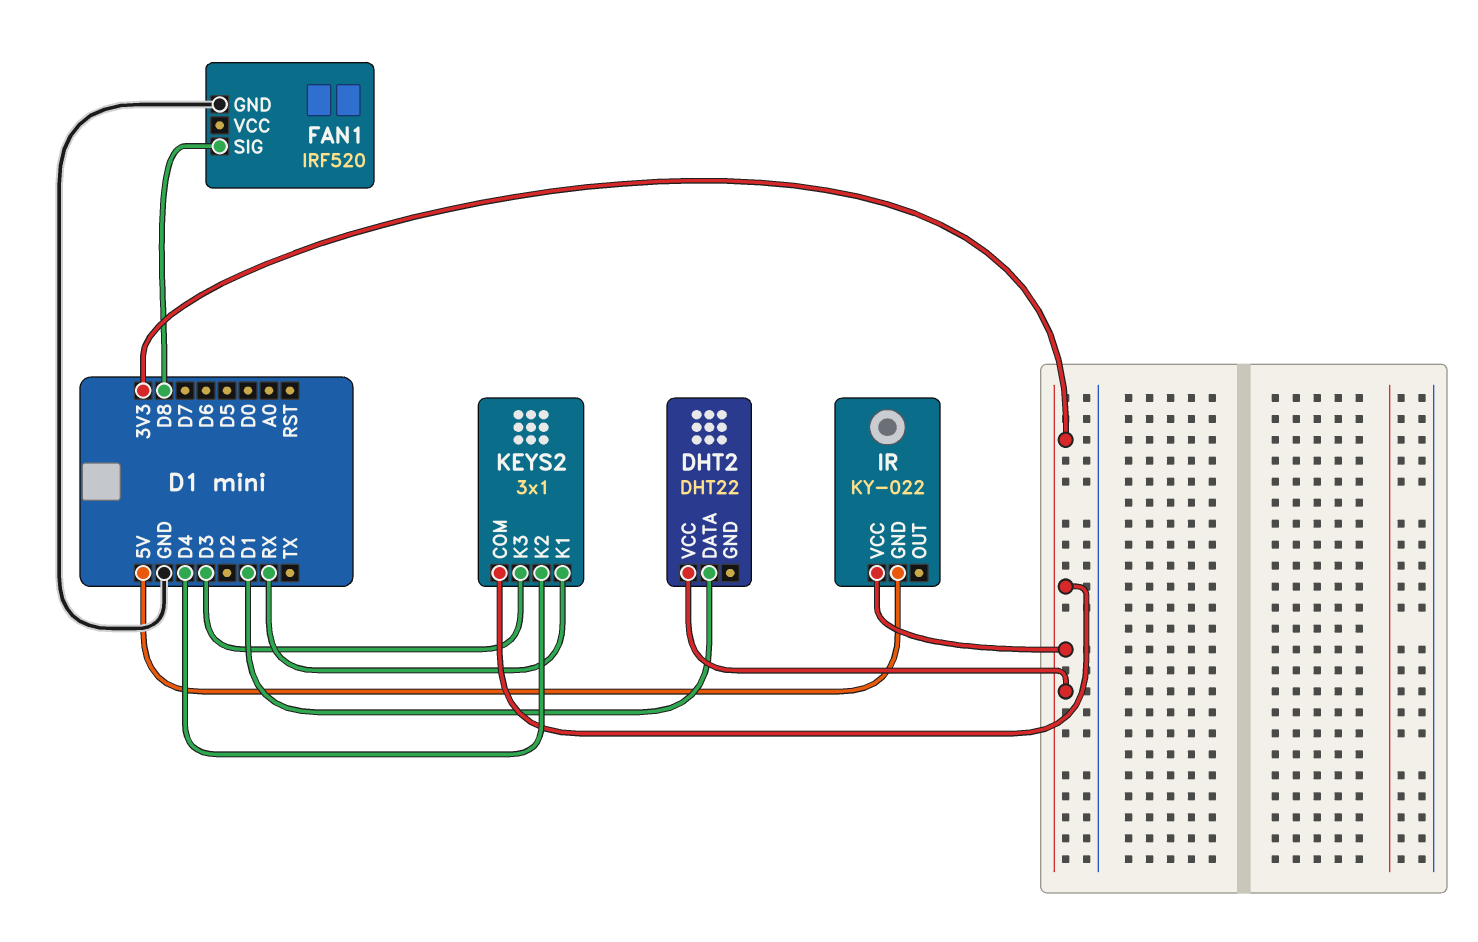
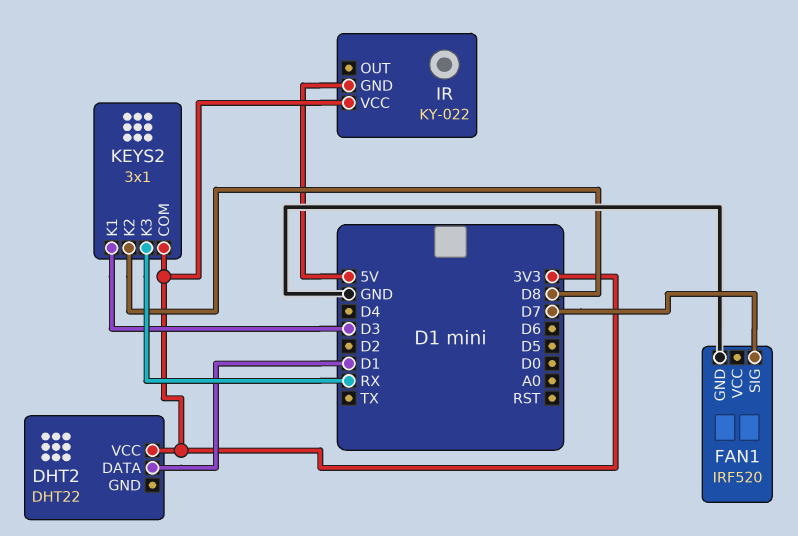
FAN1 pin SIG: D8 -> D7
KEYS2 pin K1: RX -> D3
KEYS2 pin K2: D4 -> D8
KEYS2 pin K3: D3 -> RX

